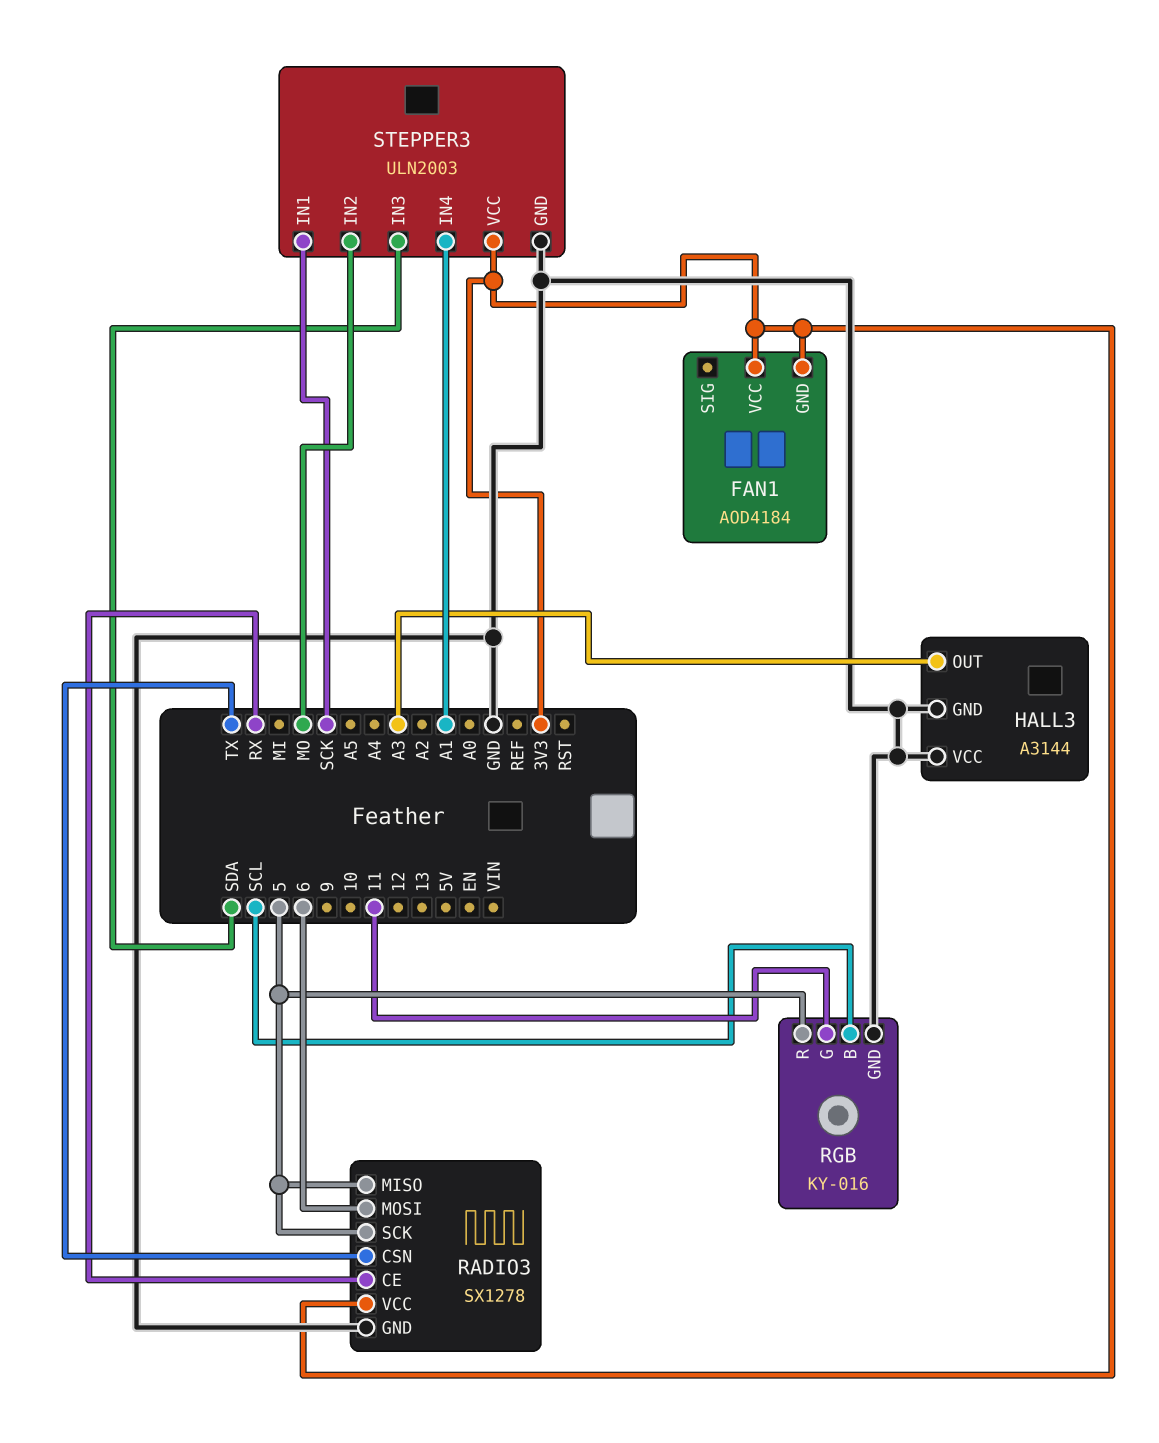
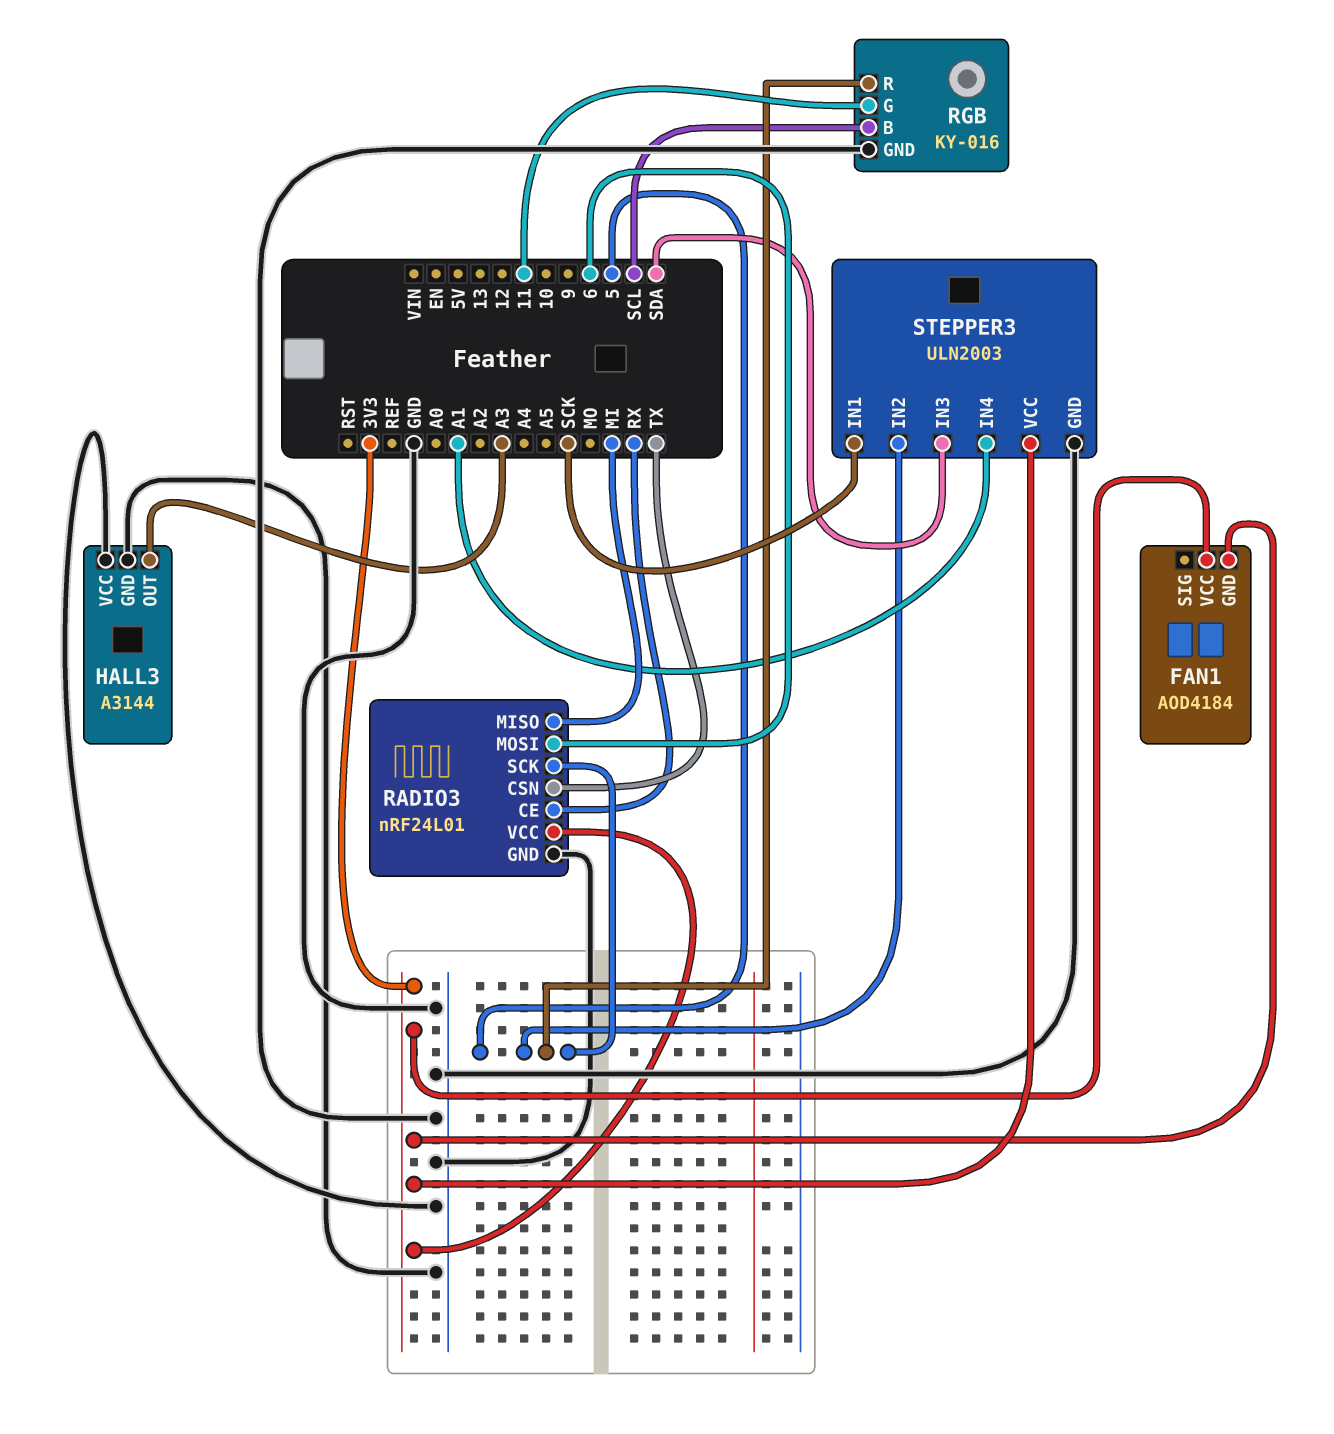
RADIO3: SX1278 -> nRF24L01
RADIO3 pin MISO: 5 -> MI
STEPPER3 pin IN2: MO -> 5

